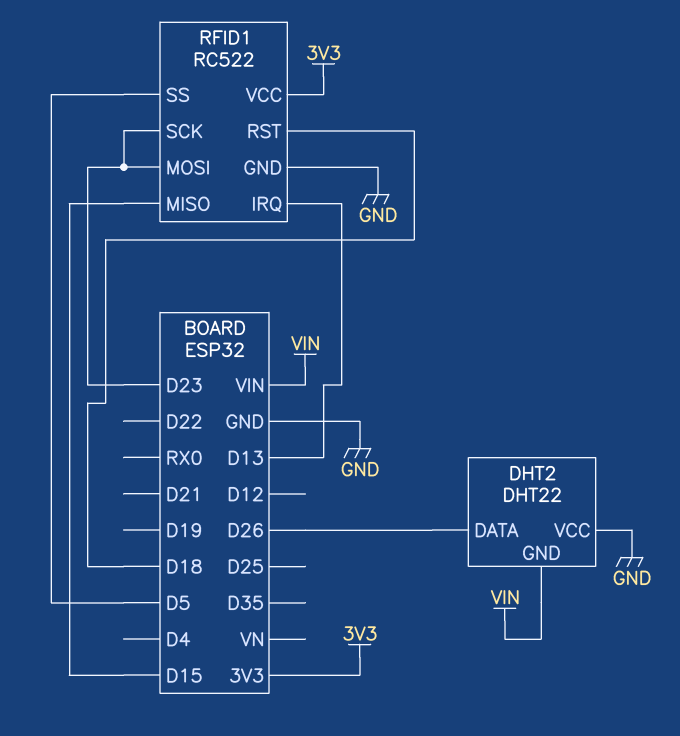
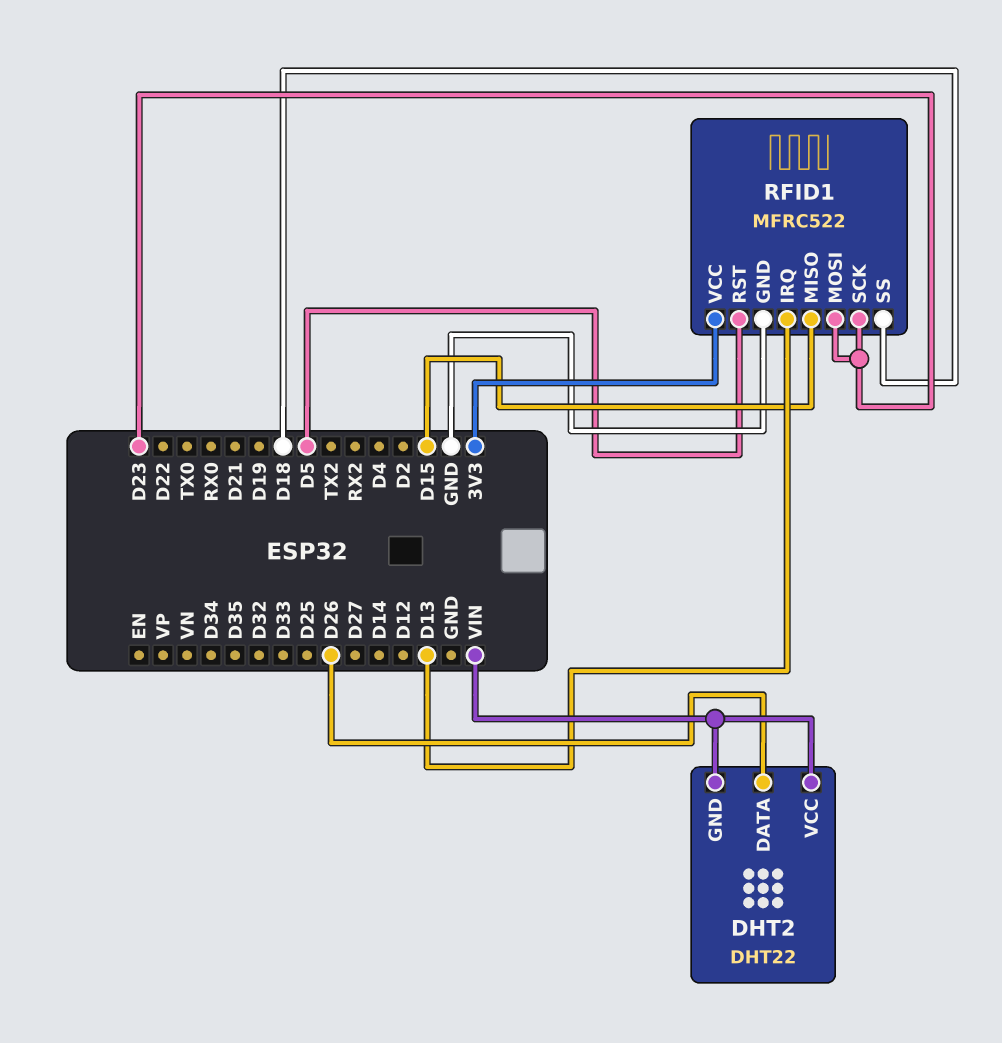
DHT2 pin VCC: GND -> VIN
RFID1: RC522 -> MFRC522
RFID1 pin RST: D18 -> D5
RFID1 pin SS: D5 -> D18

